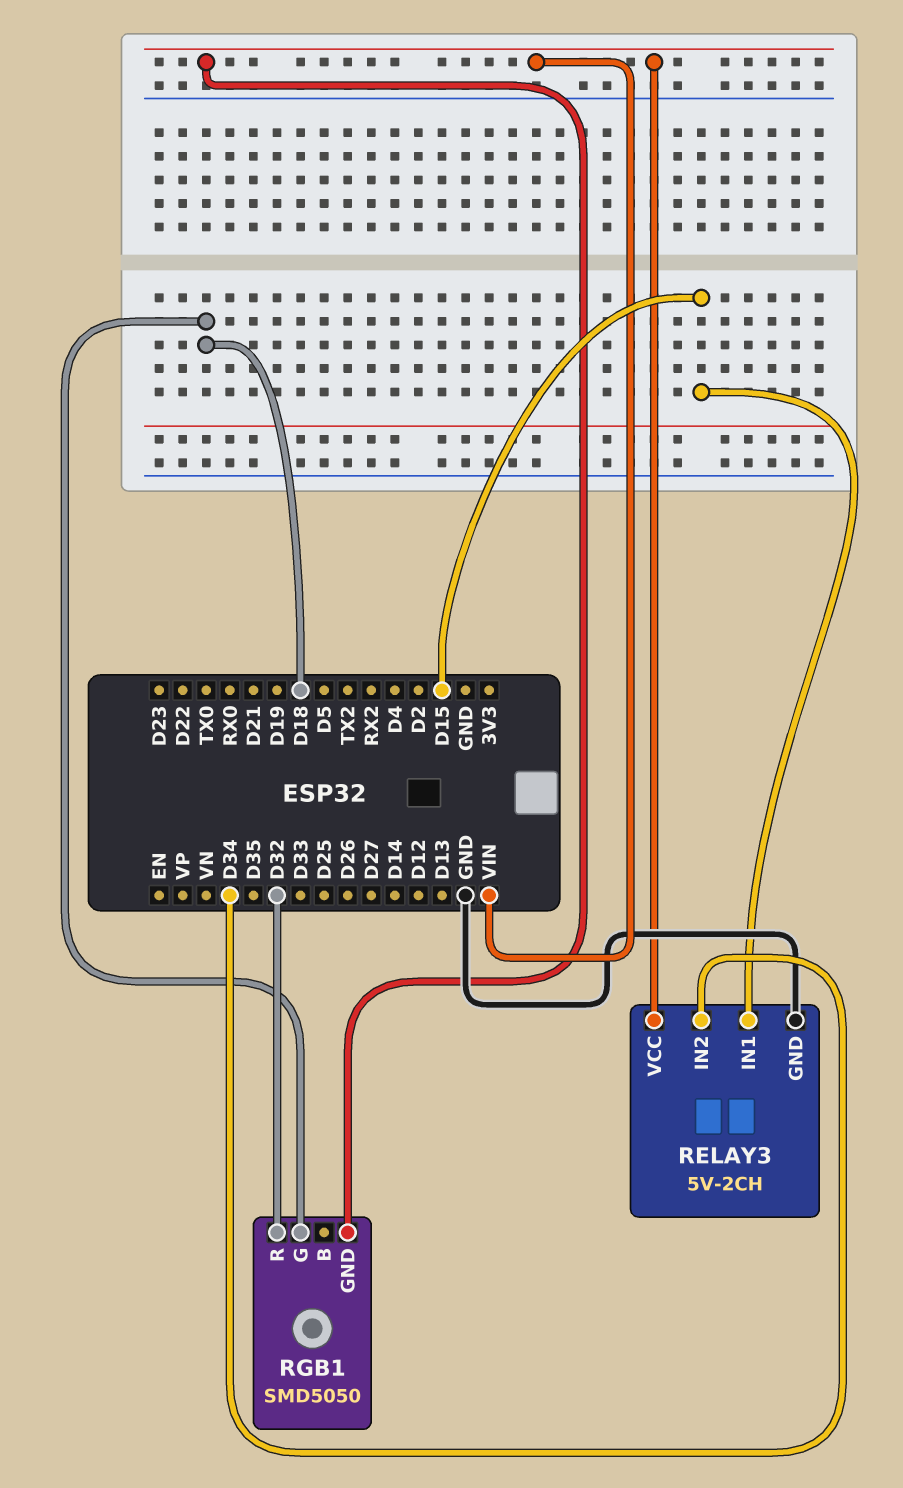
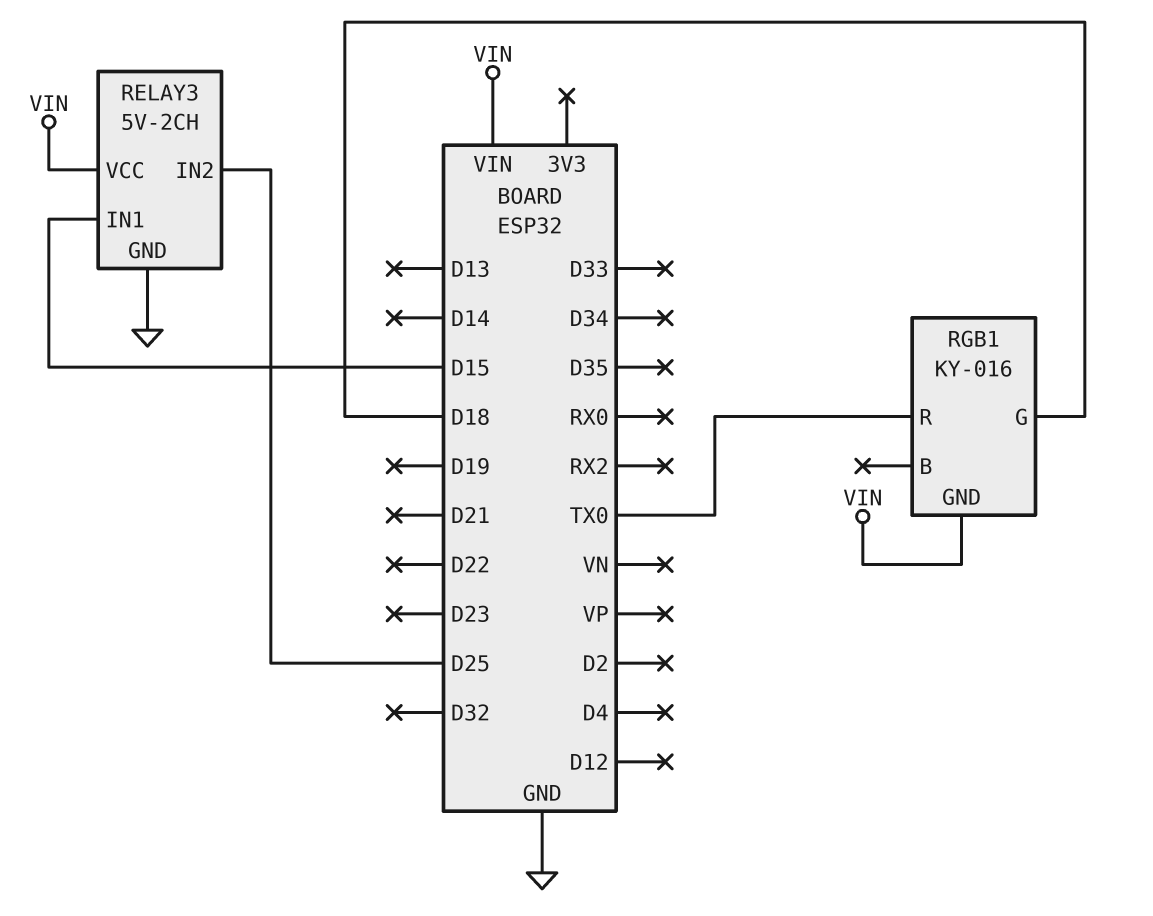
RELAY3 pin IN2: D34 -> D25
RGB1: SMD5050 -> KY-016
RGB1 pin R: D32 -> TX0

